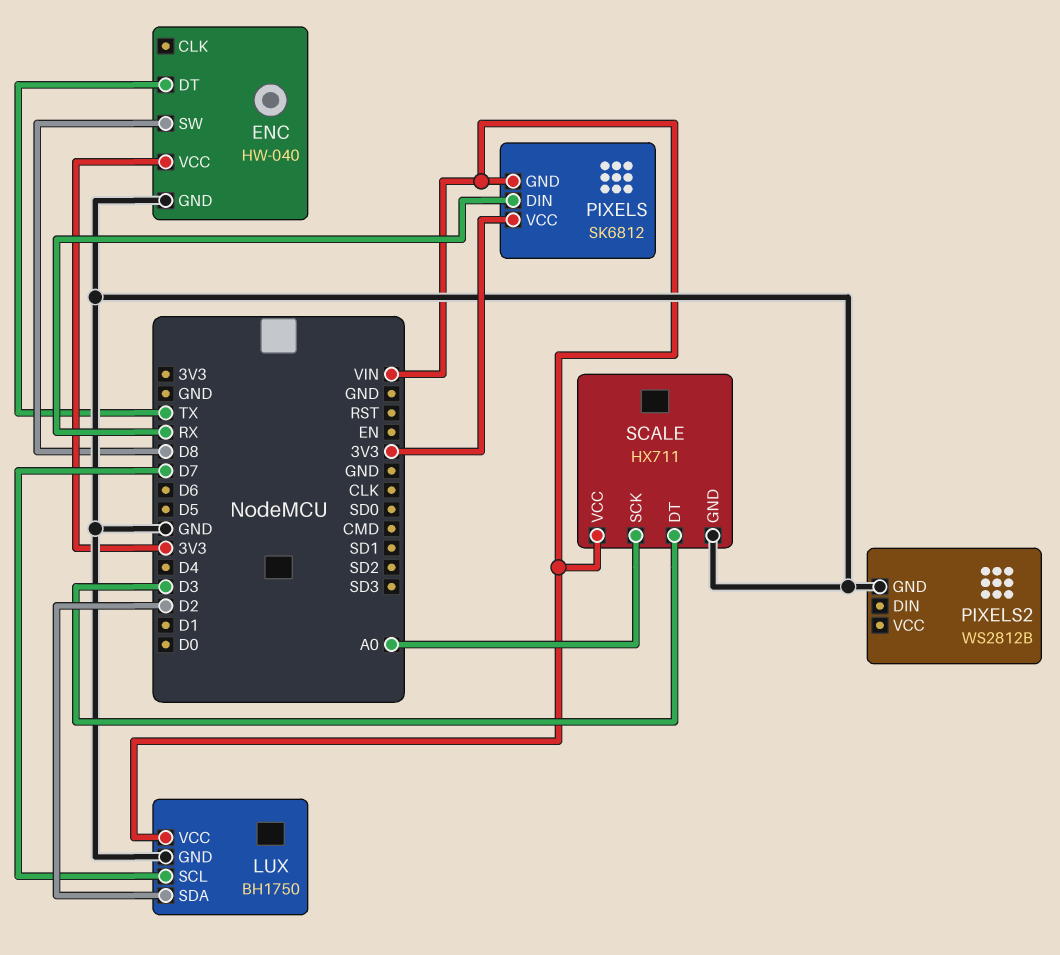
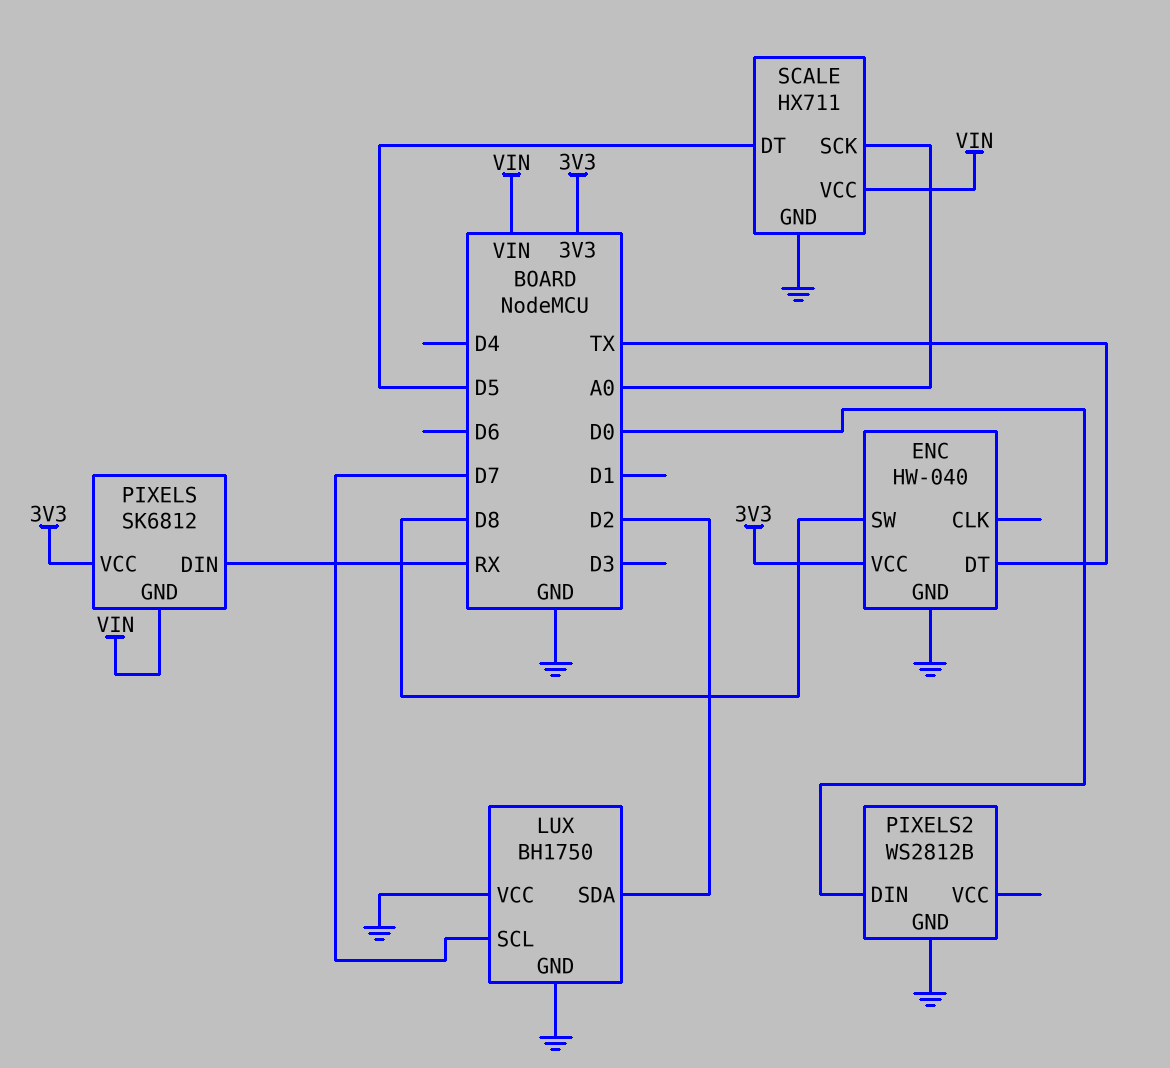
LUX pin VCC: VIN -> GND
PIXELS2 pin DIN: none -> D0
SCALE pin DT: D3 -> D5

